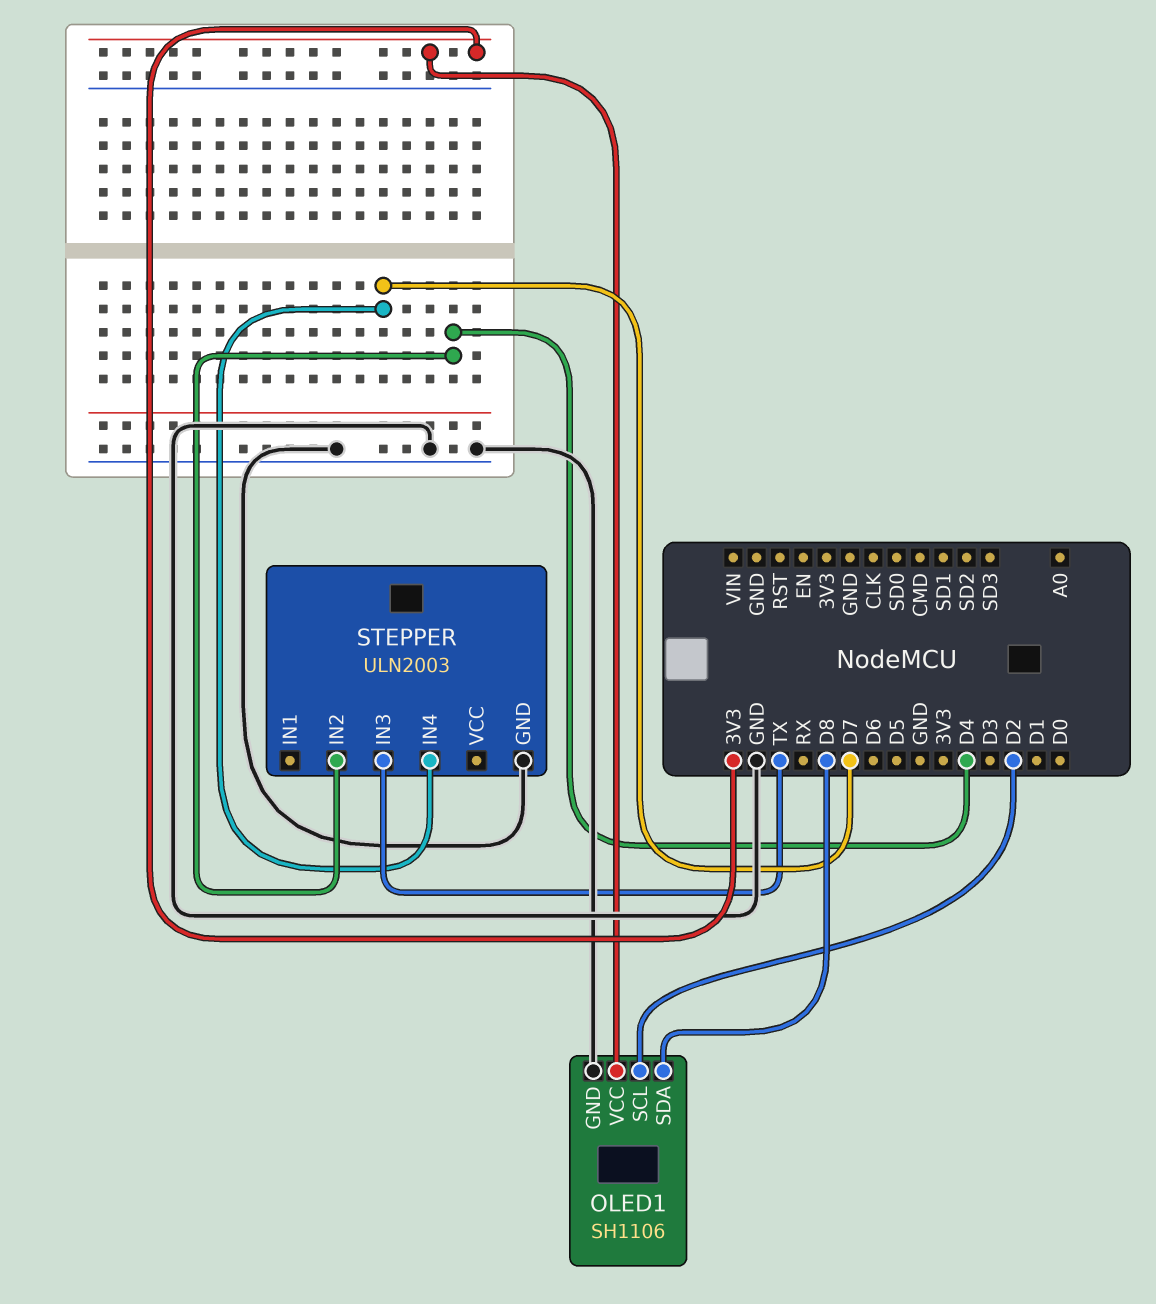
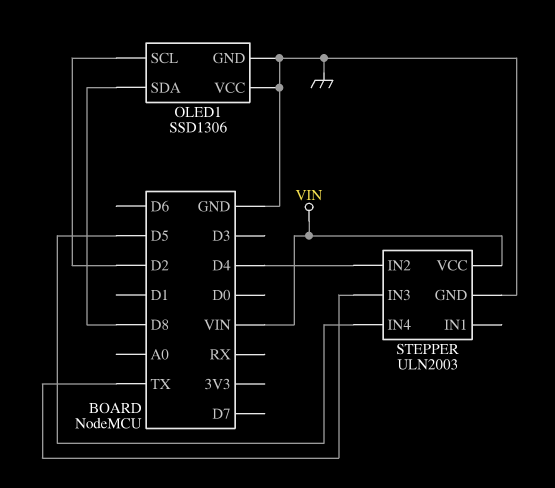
OLED1: SH1106 -> SSD1306
OLED1 pin VCC: 3V3 -> GND
STEPPER pin IN4: D7 -> D5
STEPPER pin VCC: none -> VIN

